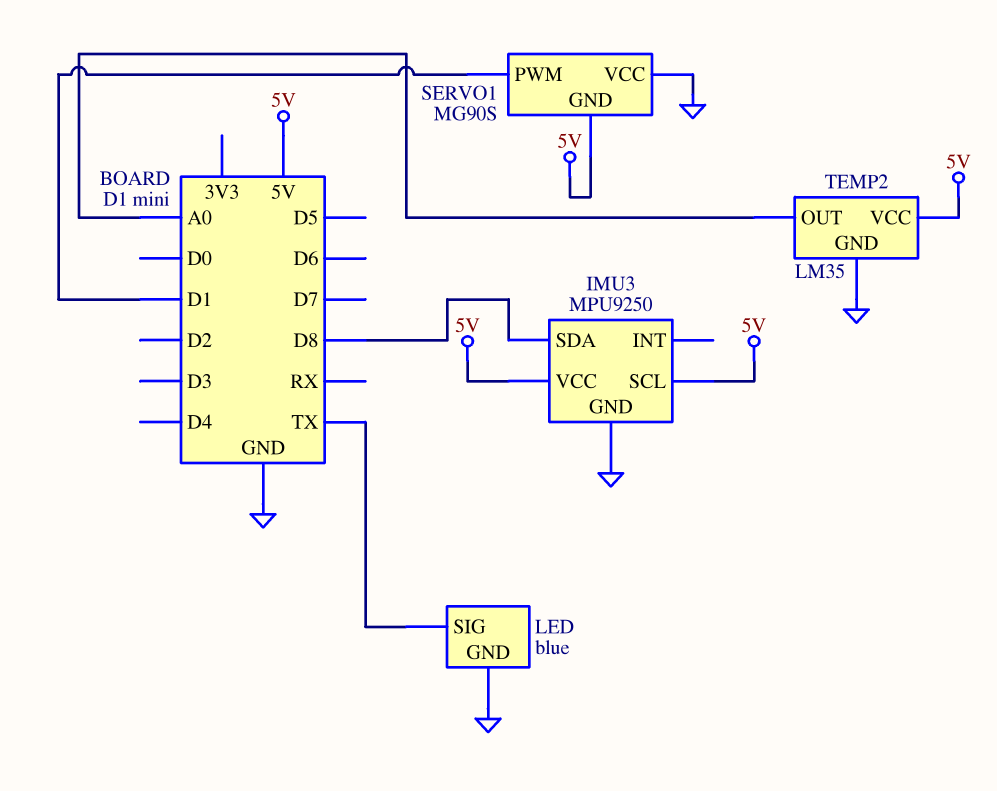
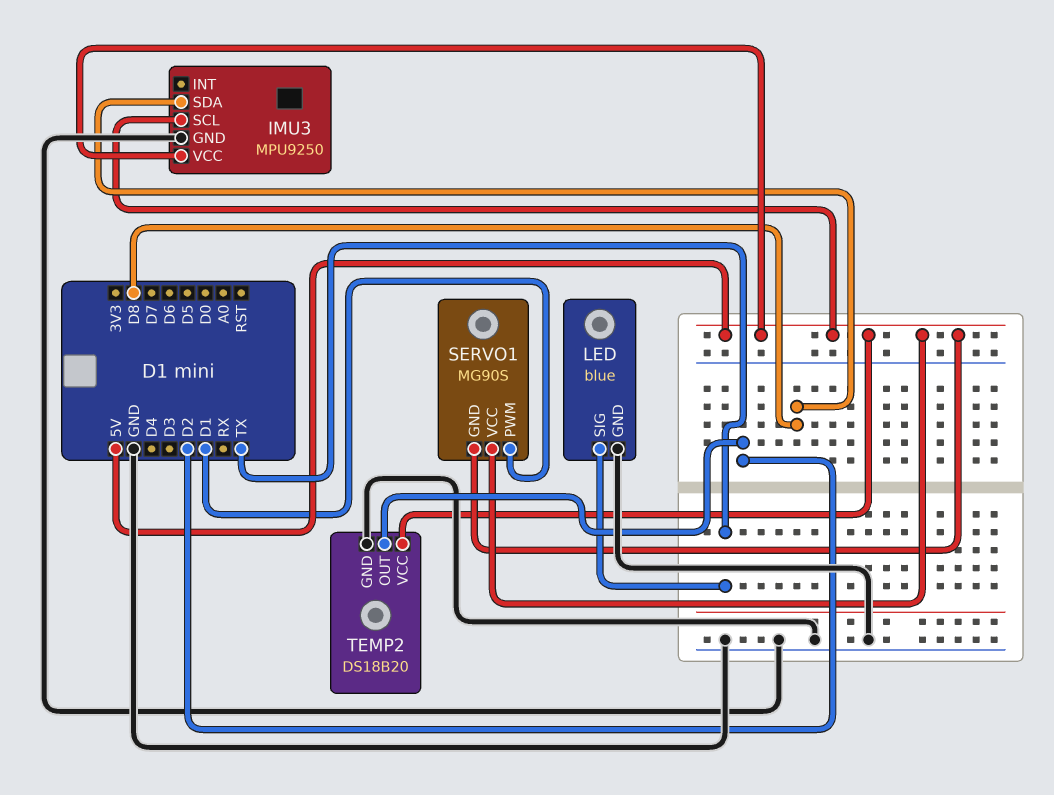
SERVO1 pin VCC: GND -> 5V
TEMP2: LM35 -> DS18B20
TEMP2 pin OUT: A0 -> D2

